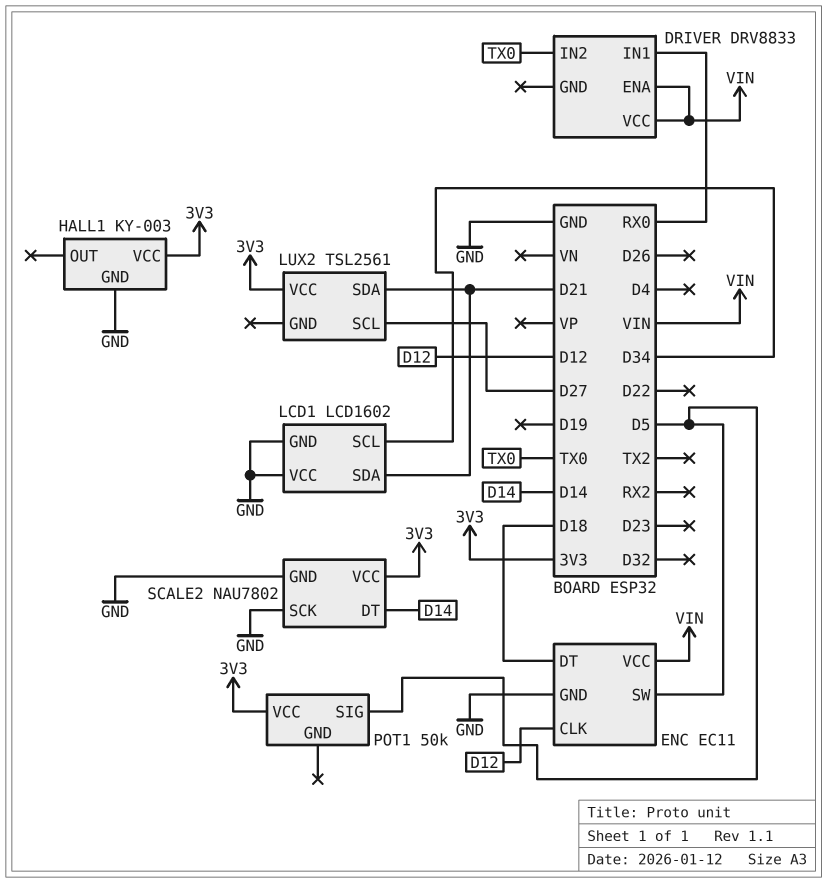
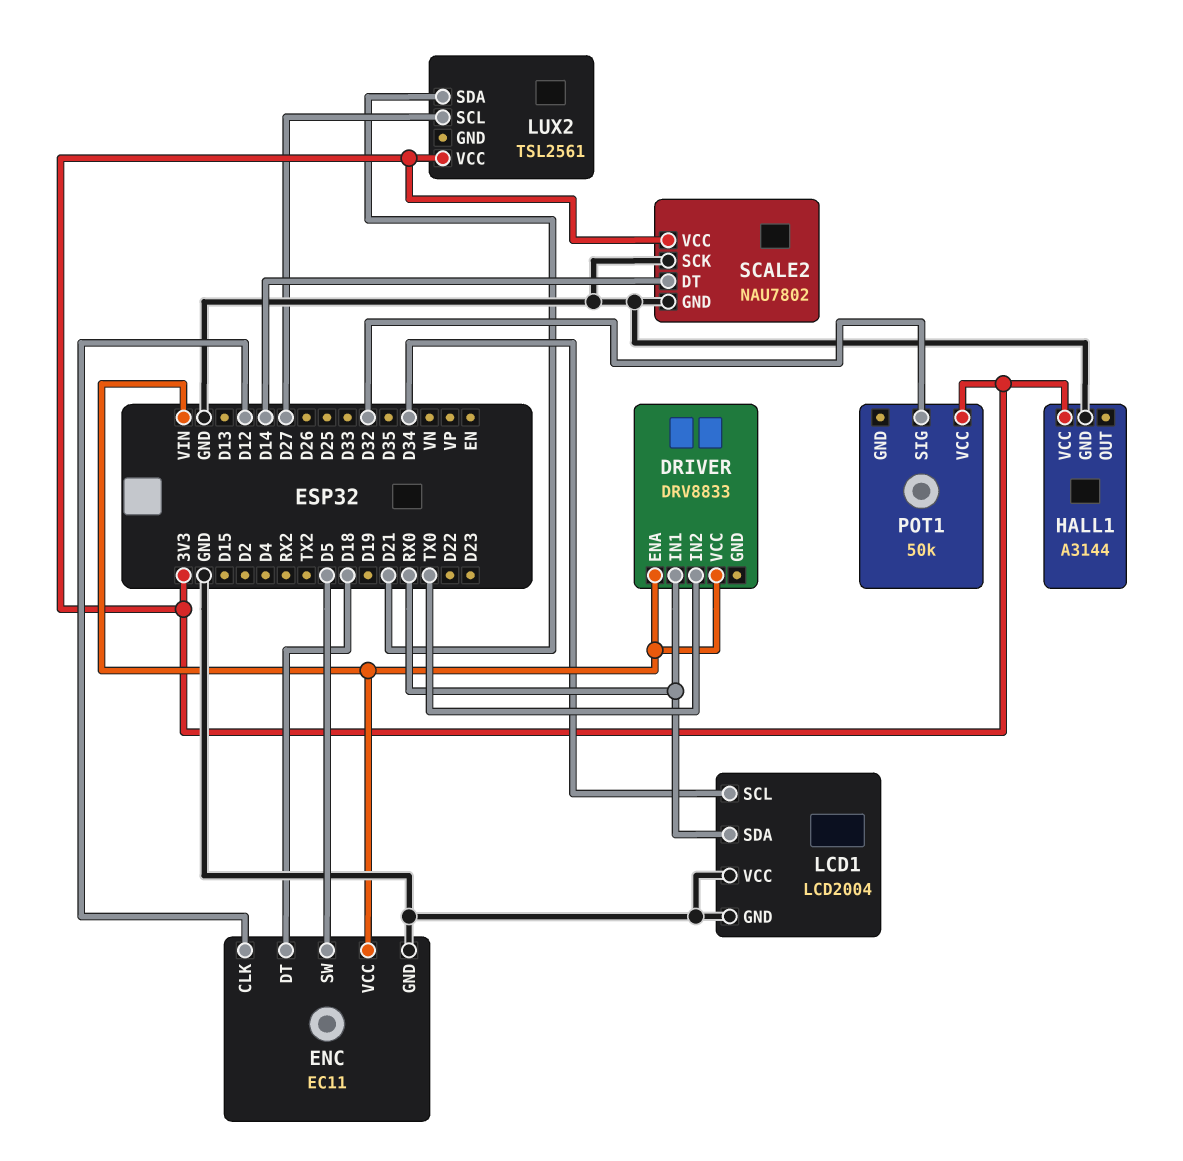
HALL1: KY-003 -> A3144
LCD1: LCD1602 -> LCD2004
LCD1 pin SDA: D21 -> RX0
POT1 pin SIG: D5 -> D32

